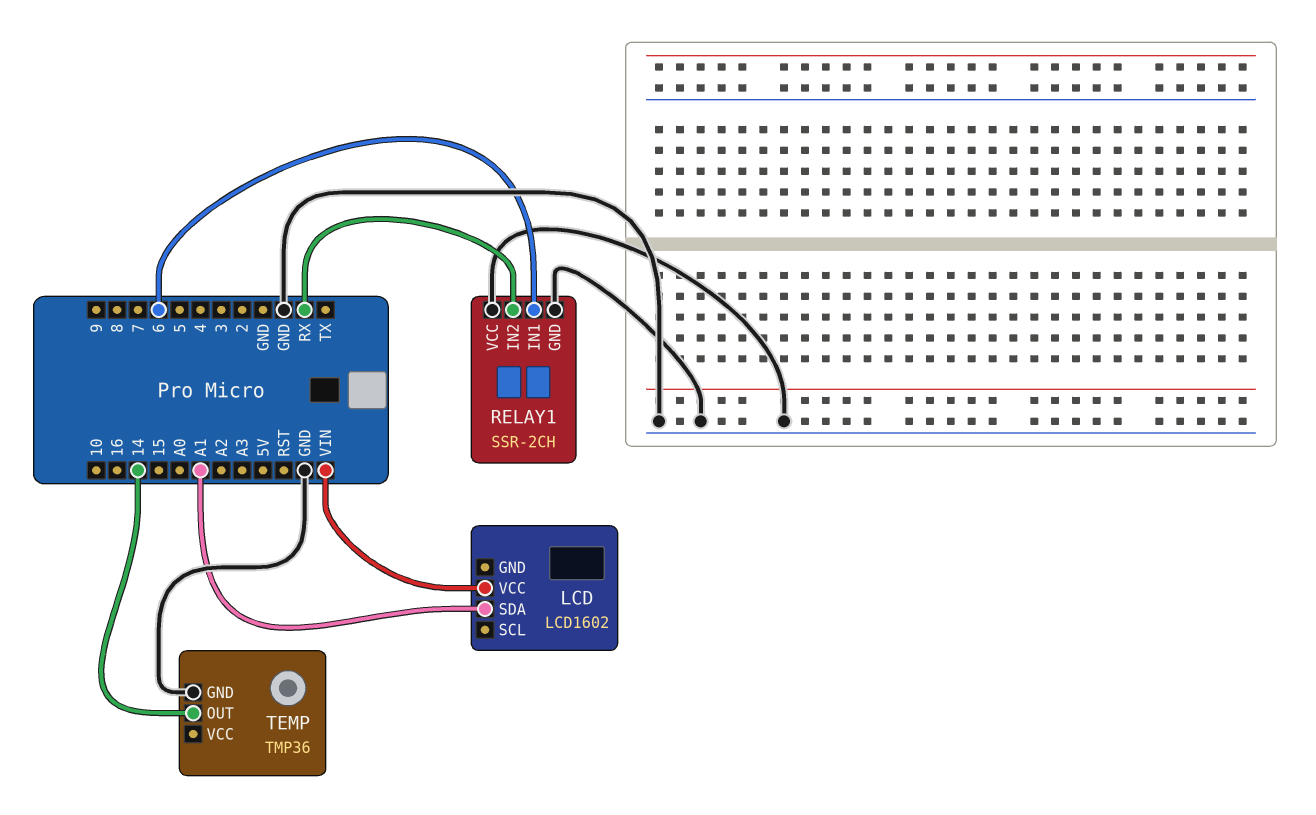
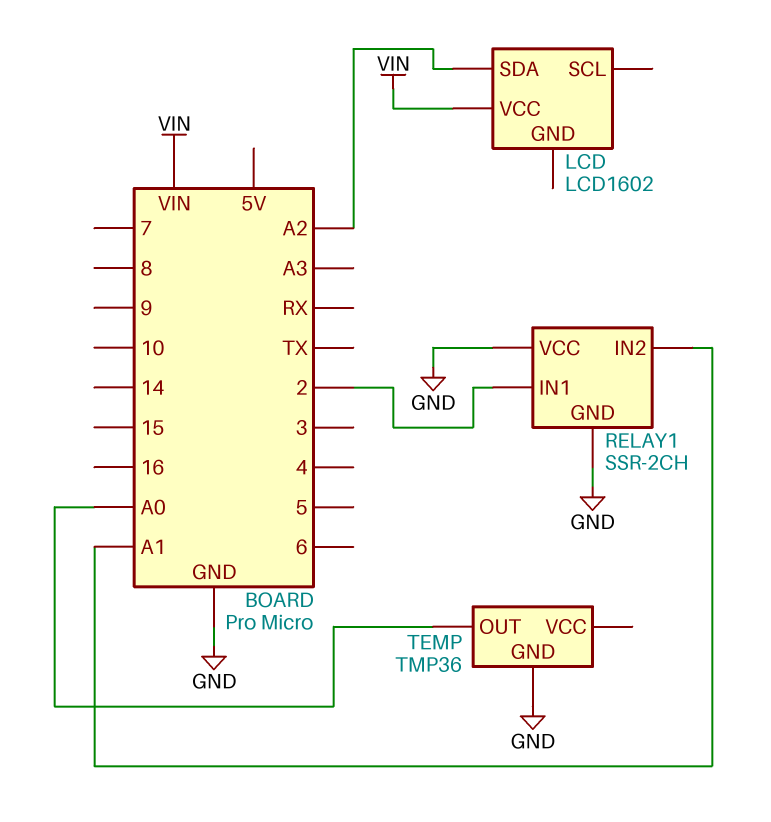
LCD pin SDA: A1 -> A2
RELAY1 pin IN1: 6 -> 2
RELAY1 pin IN2: RX -> A1
TEMP pin OUT: 14 -> A0

